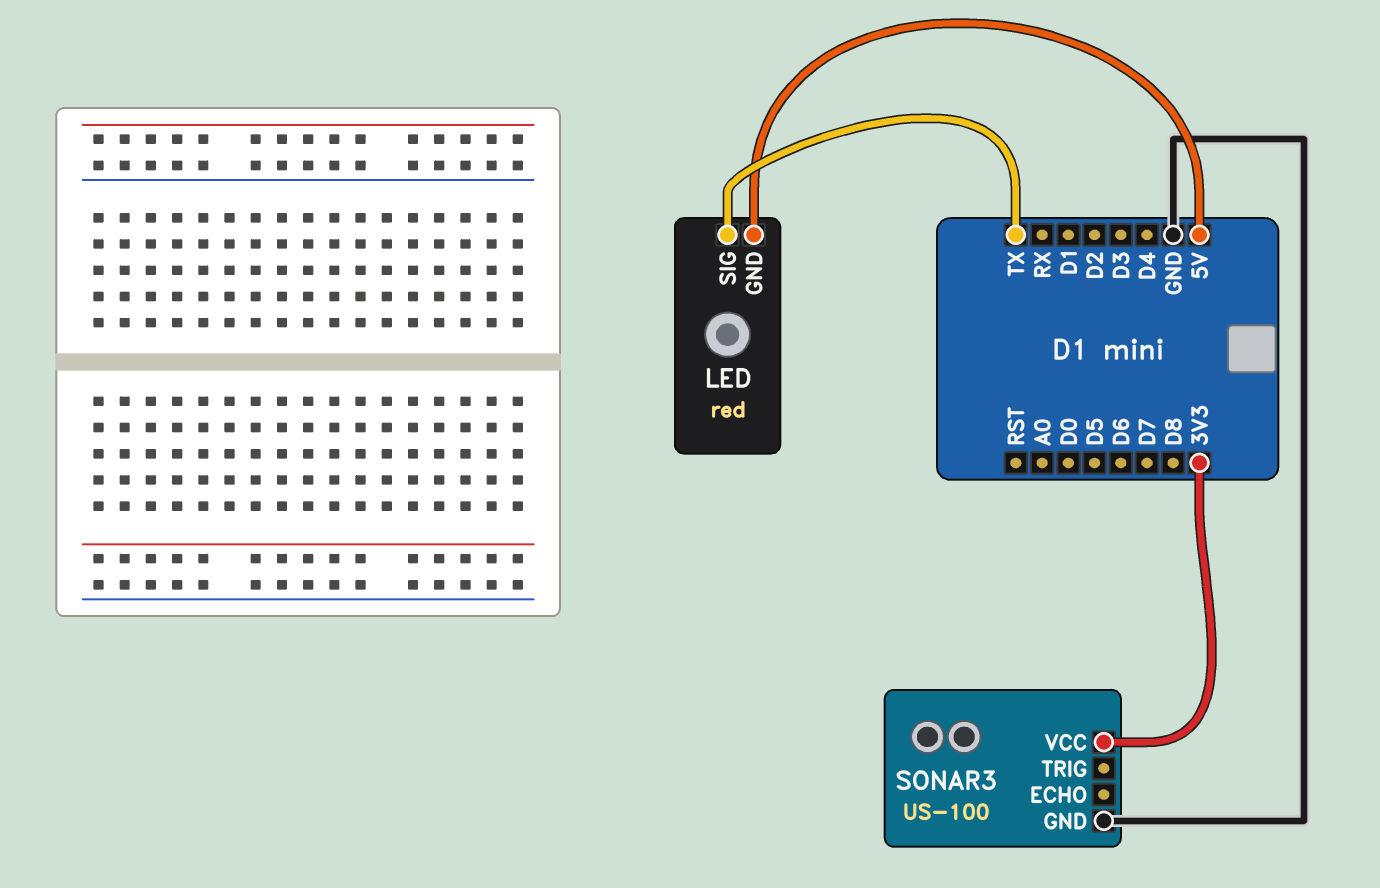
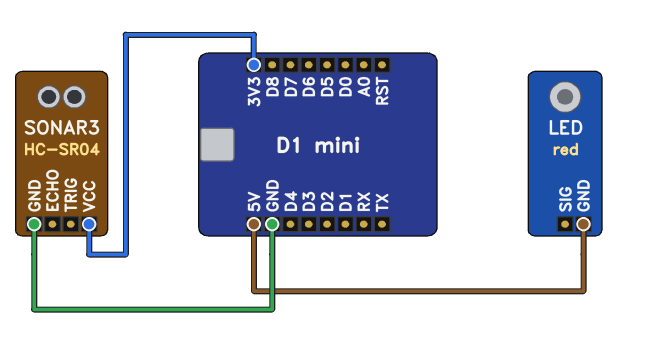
LED pin SIG: TX -> none
SONAR3: US-100 -> HC-SR04

